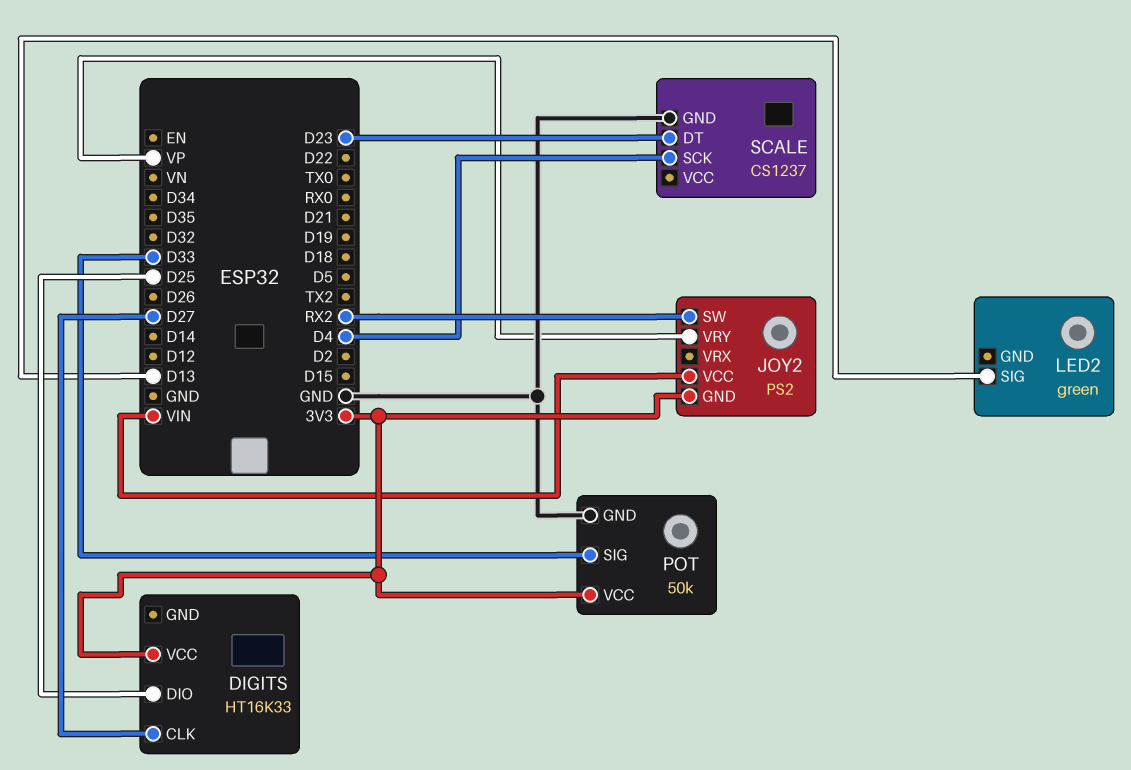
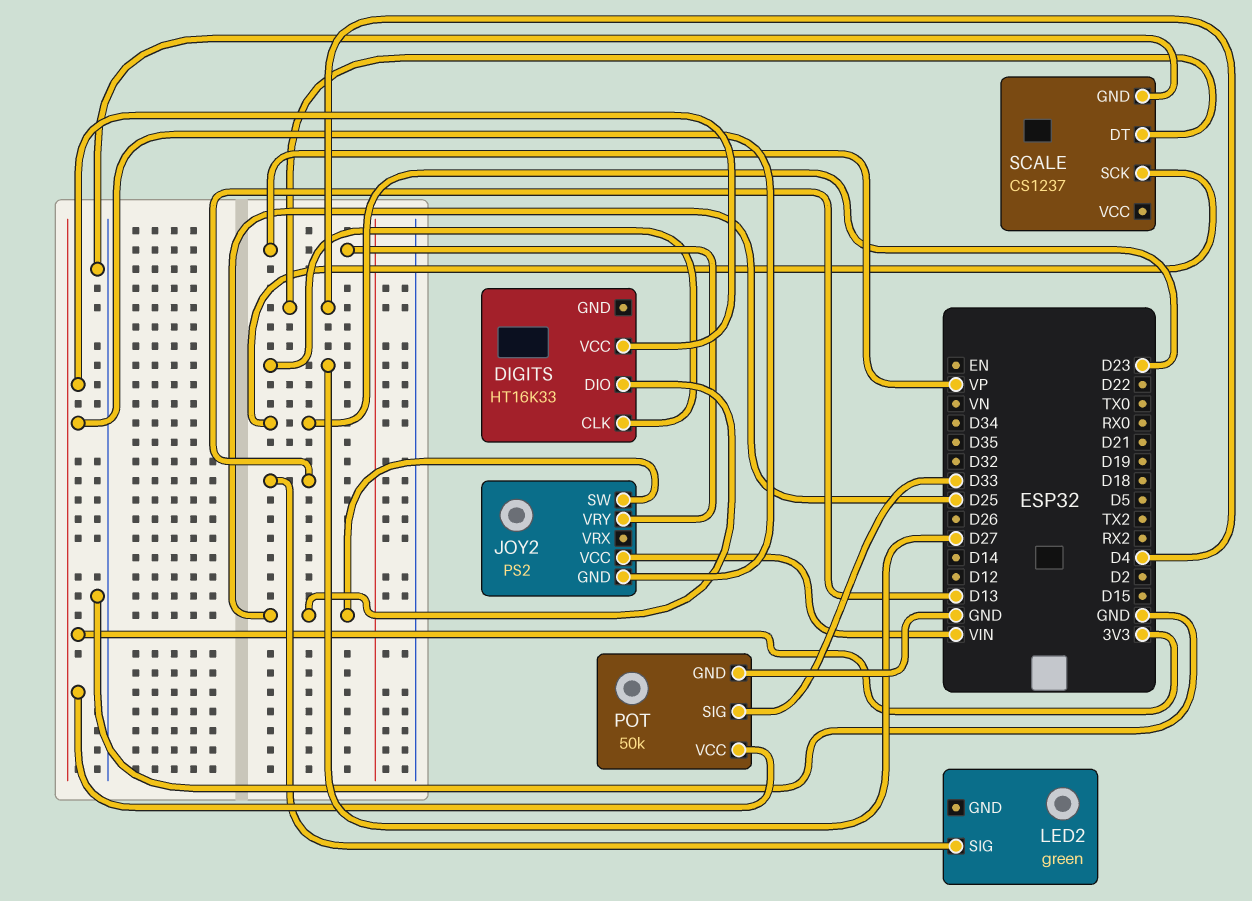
JOY2 pin SW: RX2 -> D25
SCALE pin DT: D23 -> D4
SCALE pin SCK: D4 -> D23

